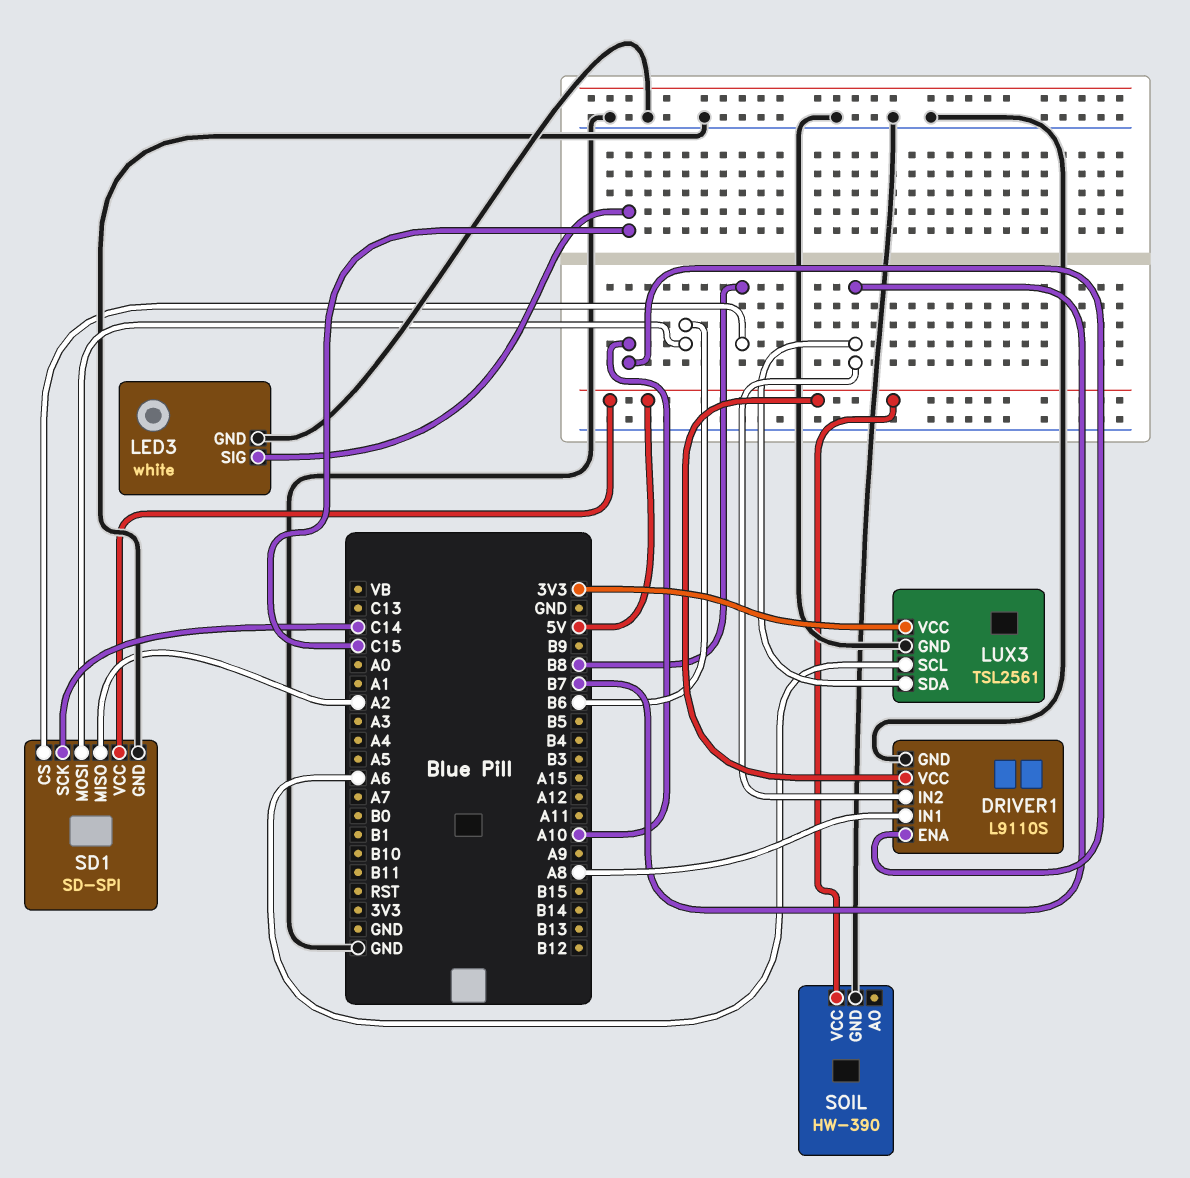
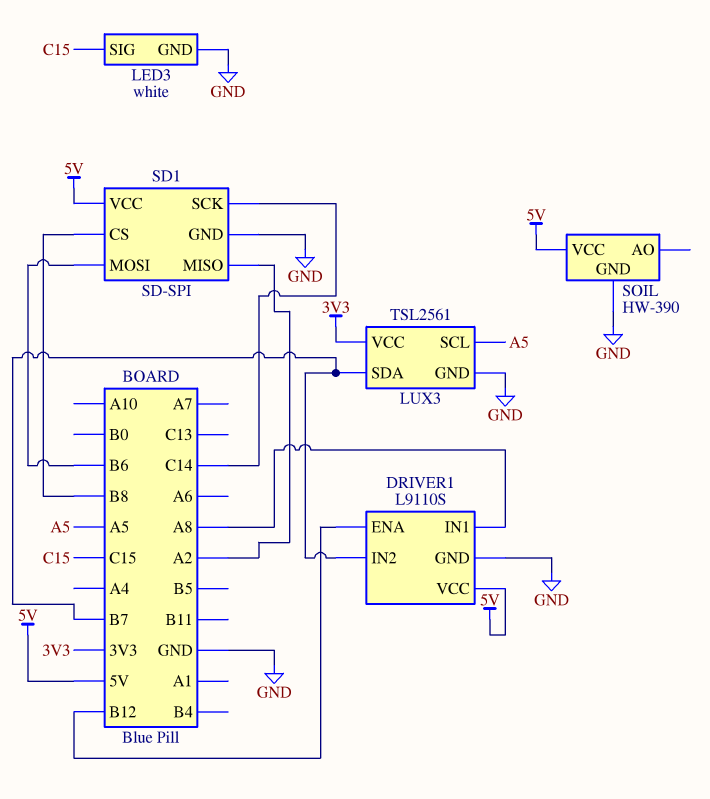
DRIVER1 pin ENA: A10 -> B12
LUX3 pin SCL: A6 -> A5

